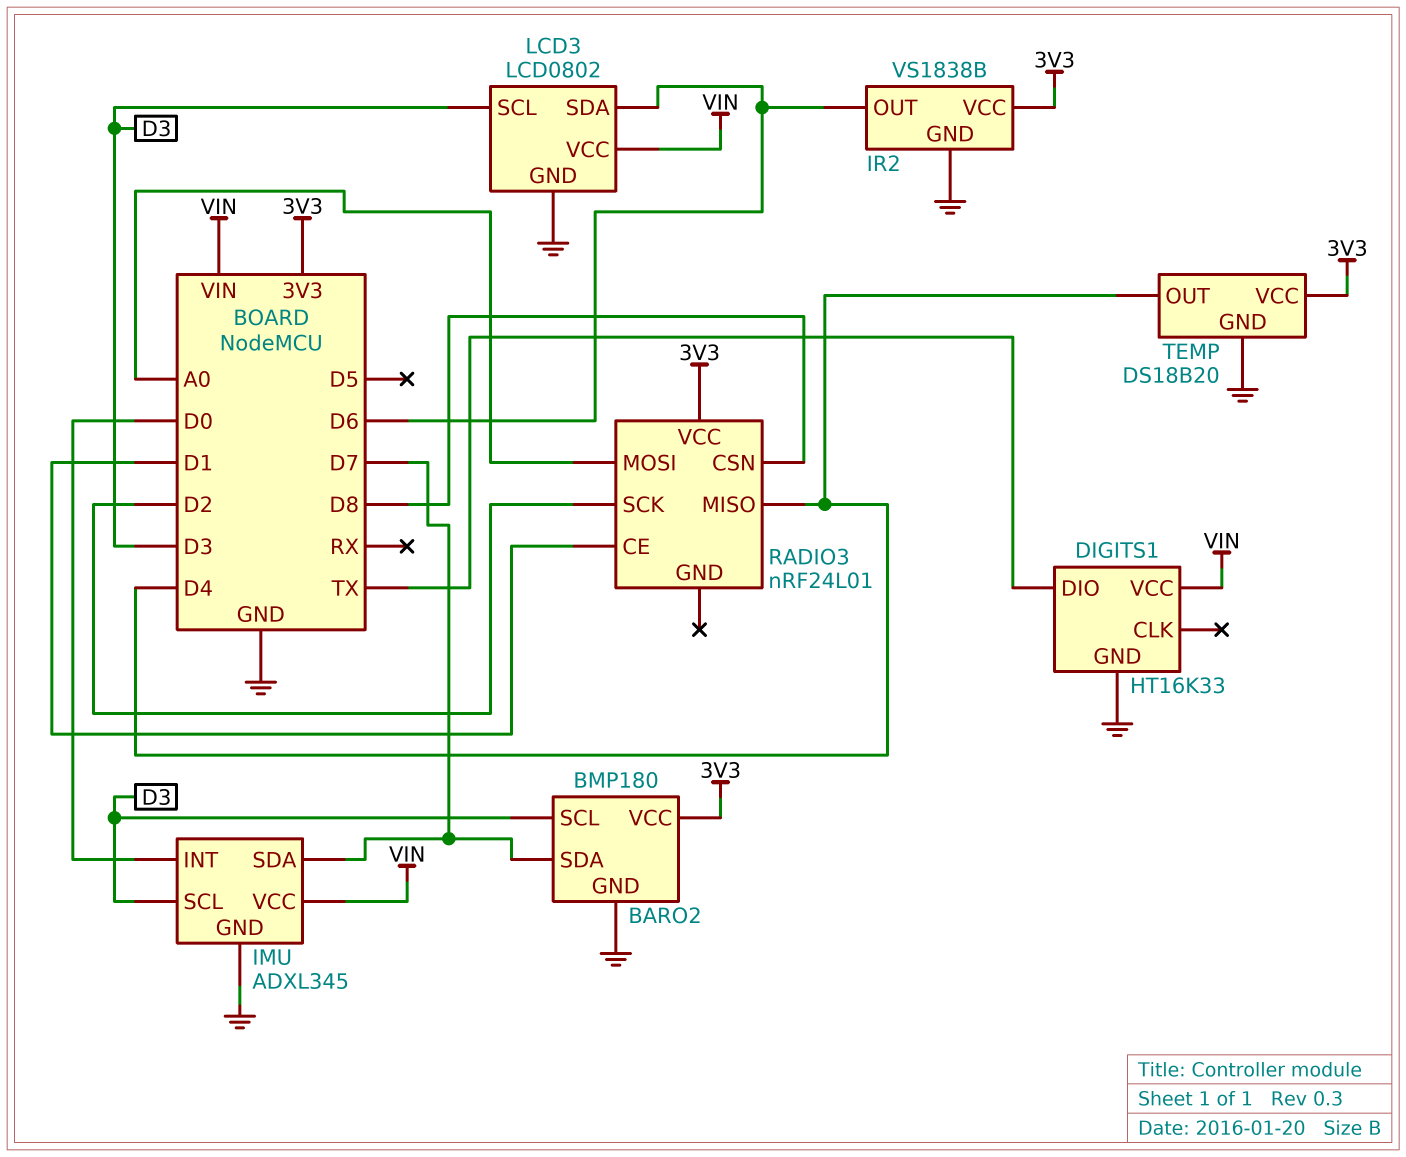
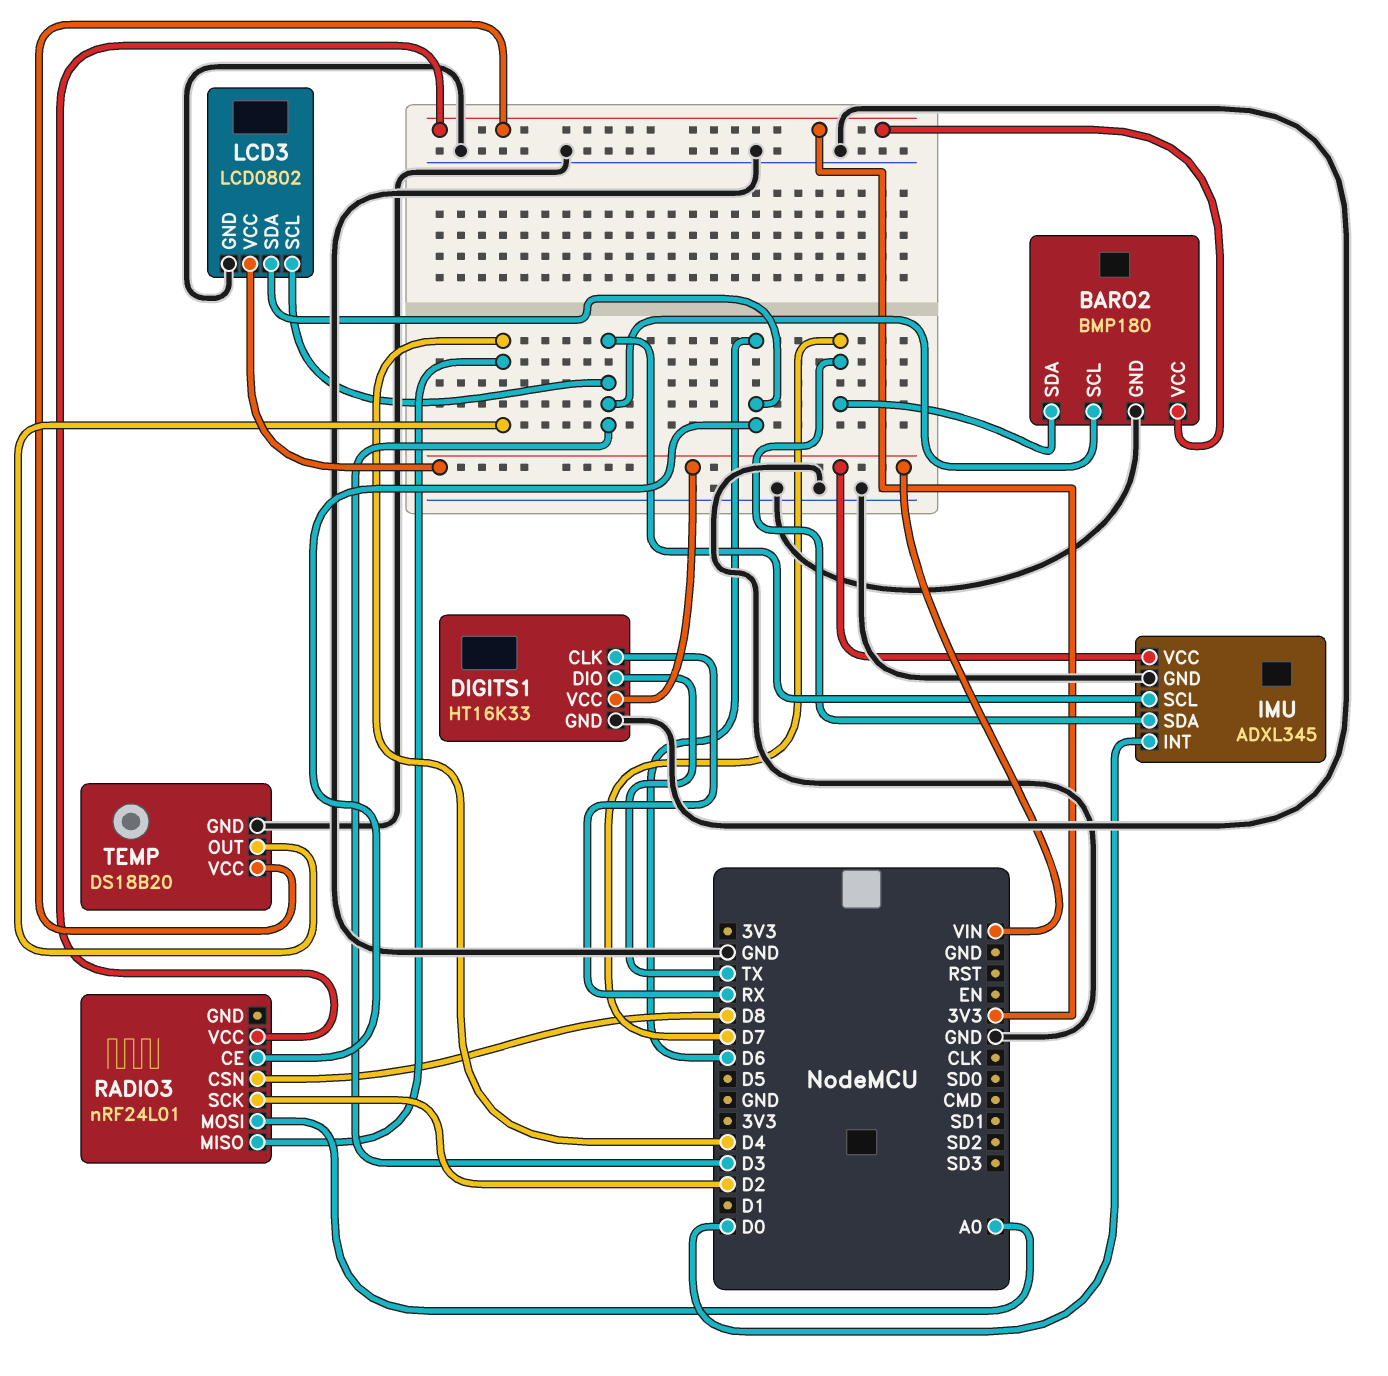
DIGITS1 pin CLK: none -> RX
IR2: VS1838B -> none
IR2 pin GND: GND -> none
IR2 pin OUT: D6 -> none
IR2 pin VCC: 3V3 -> none
RADIO3 pin CE: D1 -> D6

